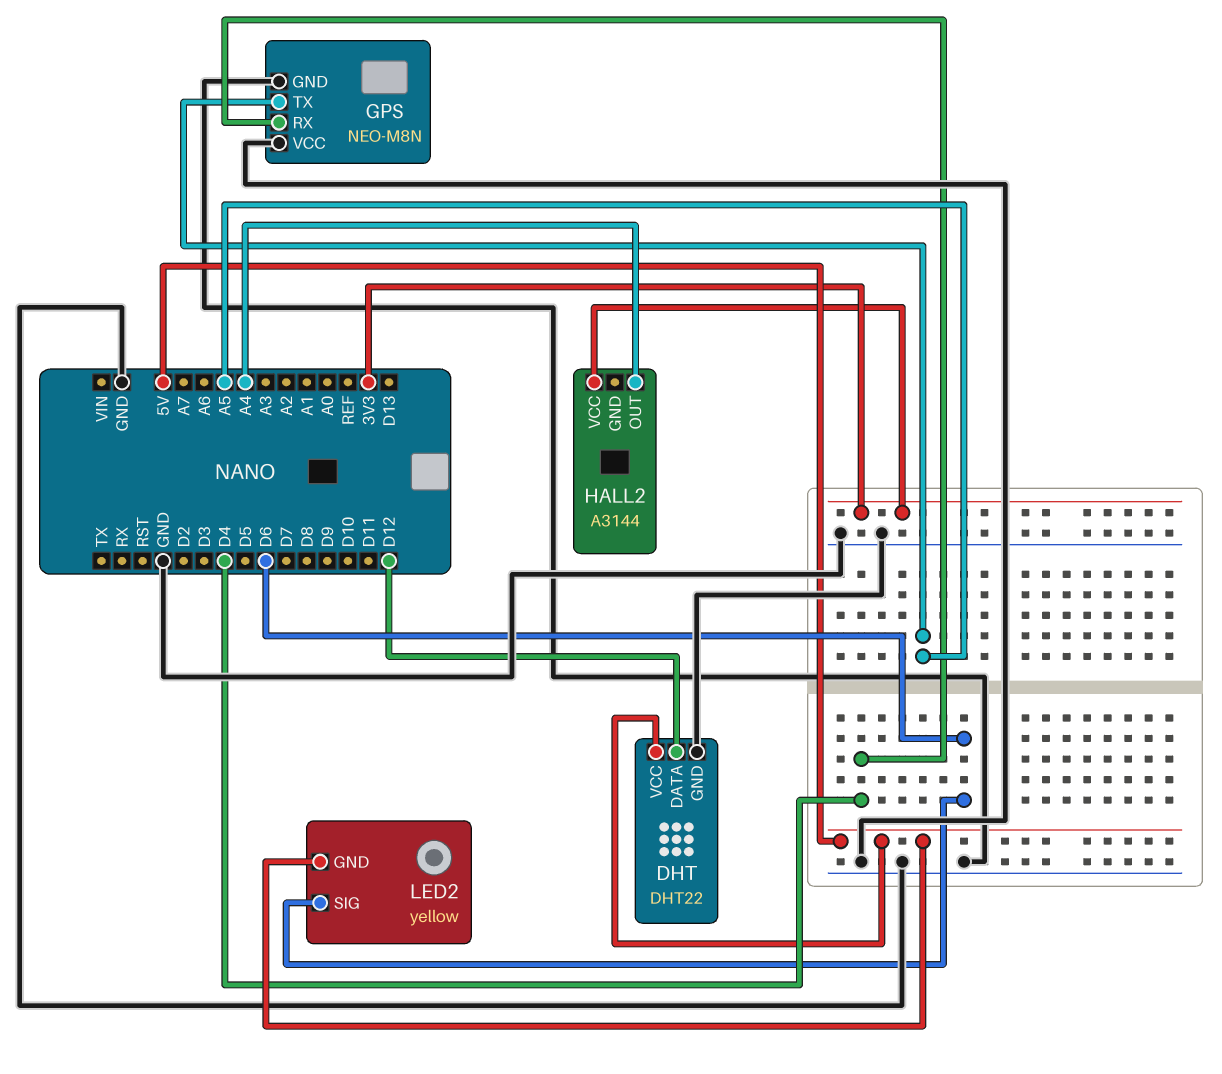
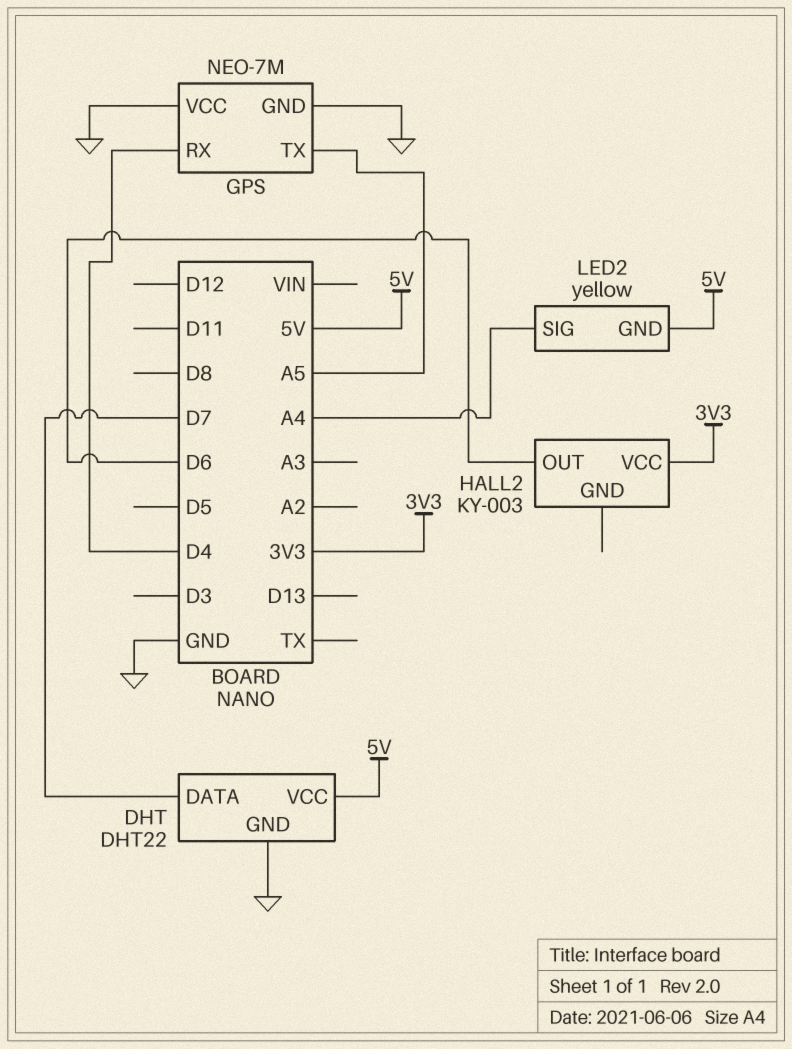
DHT pin DATA: D12 -> D7
GPS: NEO-M8N -> NEO-7M
HALL2: A3144 -> KY-003
HALL2 pin OUT: A4 -> D6
LED2 pin SIG: D6 -> A4

